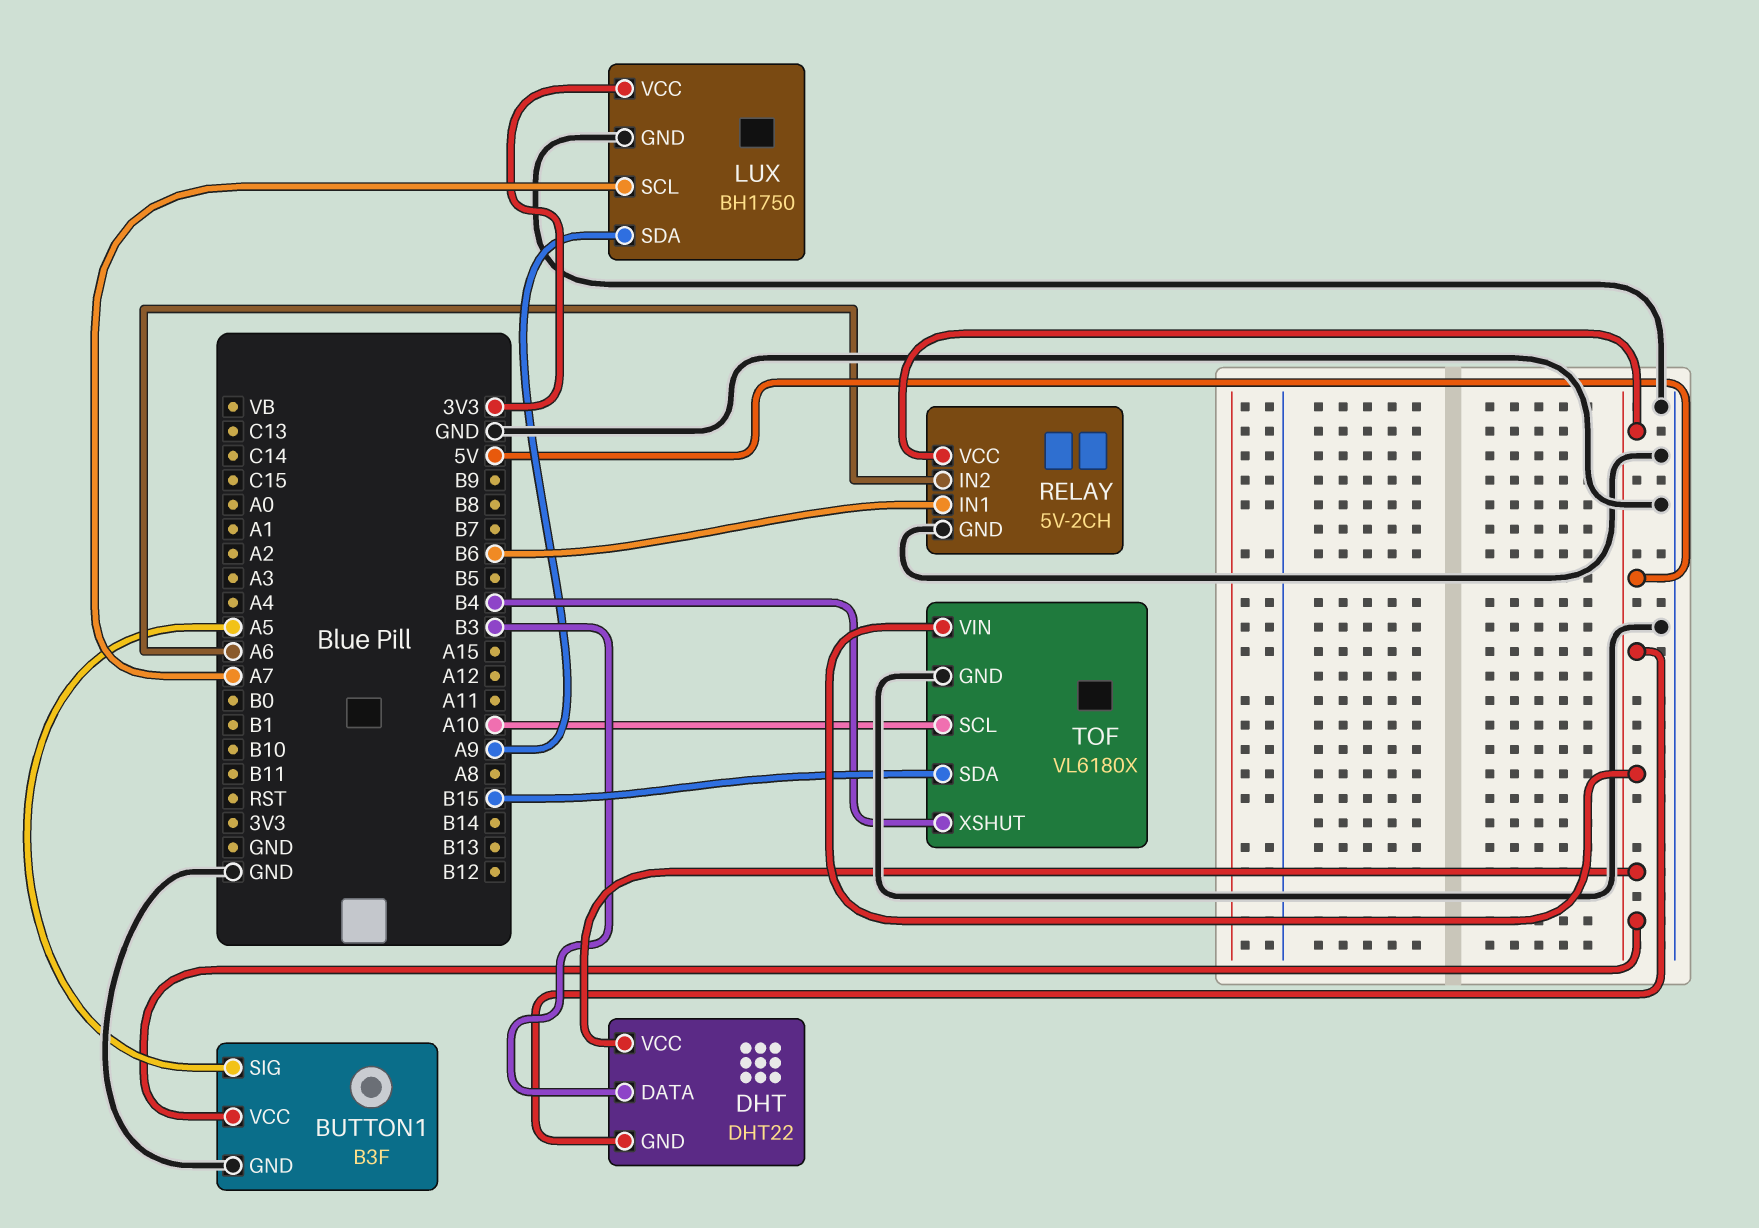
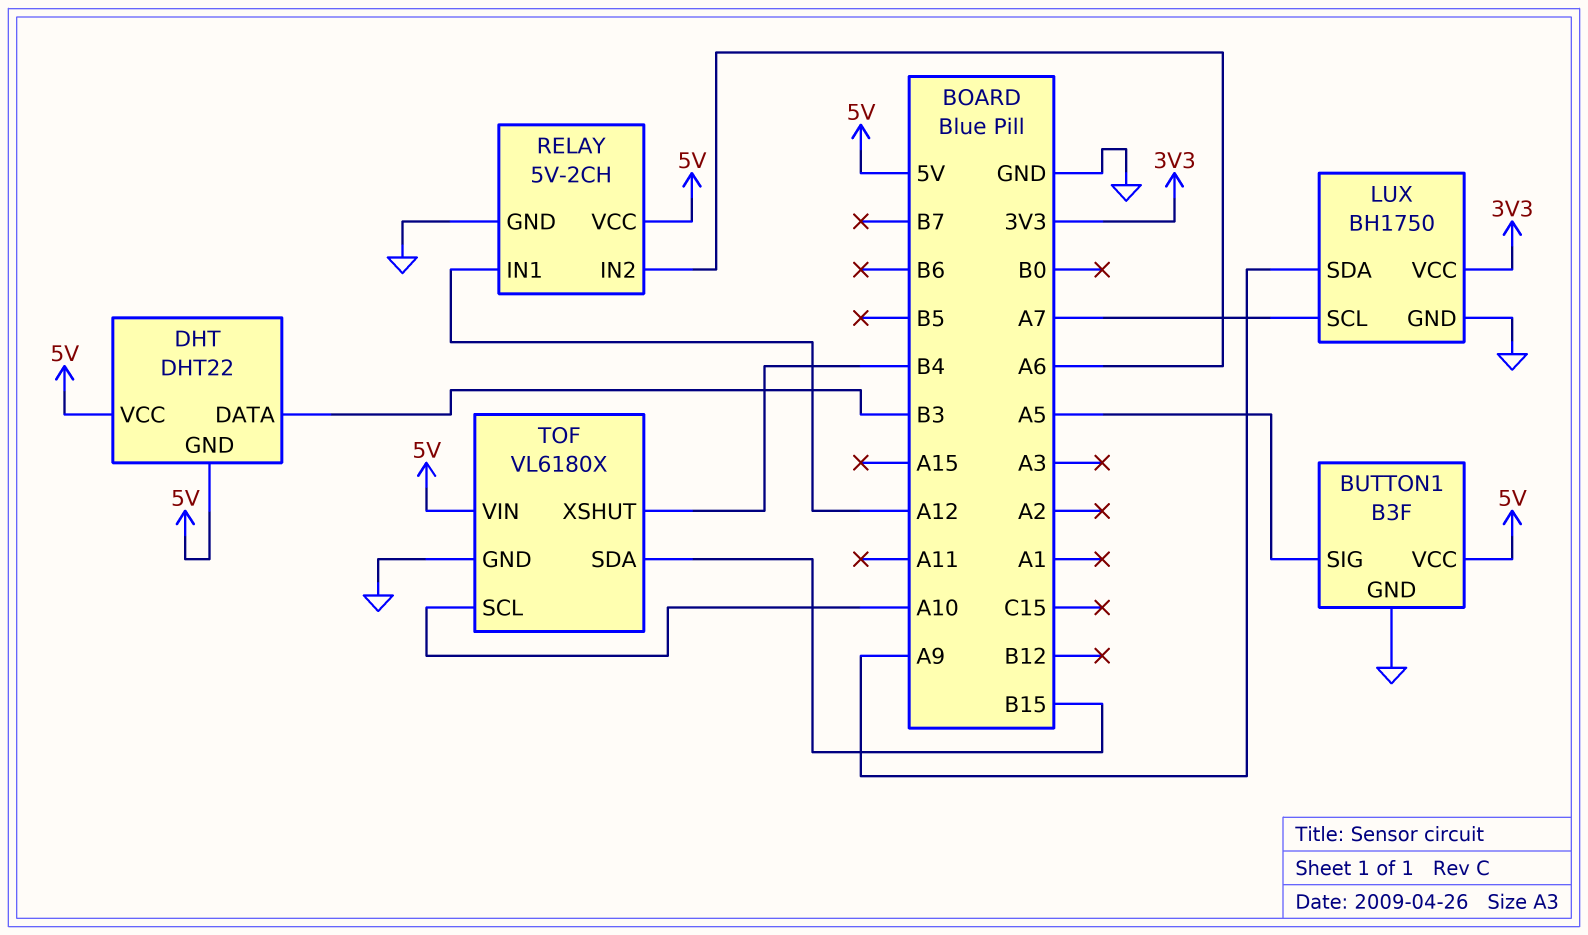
RELAY pin IN1: B6 -> A12

